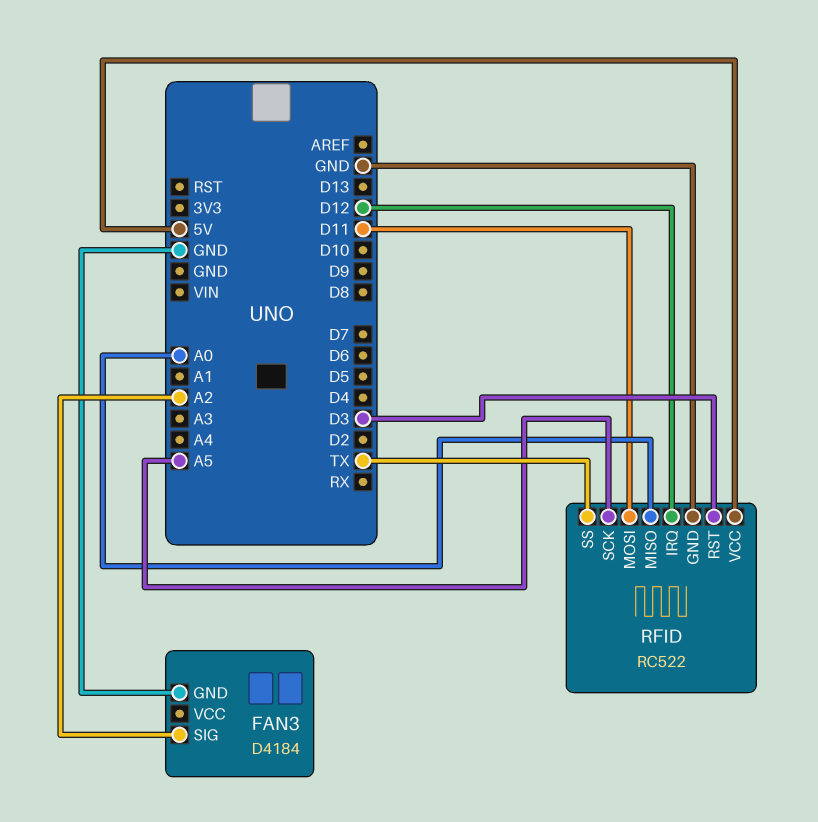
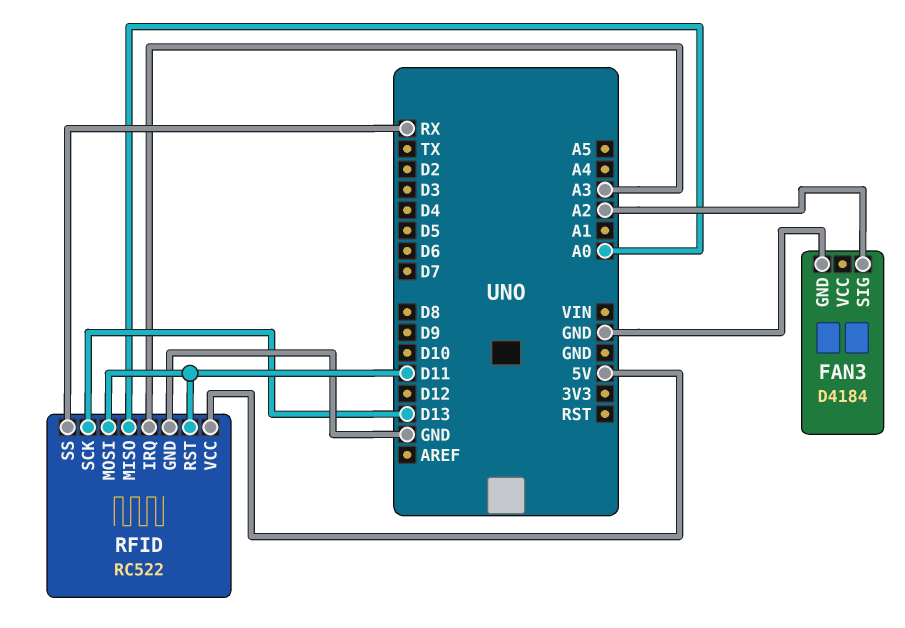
RFID pin IRQ: D12 -> A3
RFID pin RST: D3 -> D11
RFID pin SCK: A5 -> D13
RFID pin SS: TX -> RX

